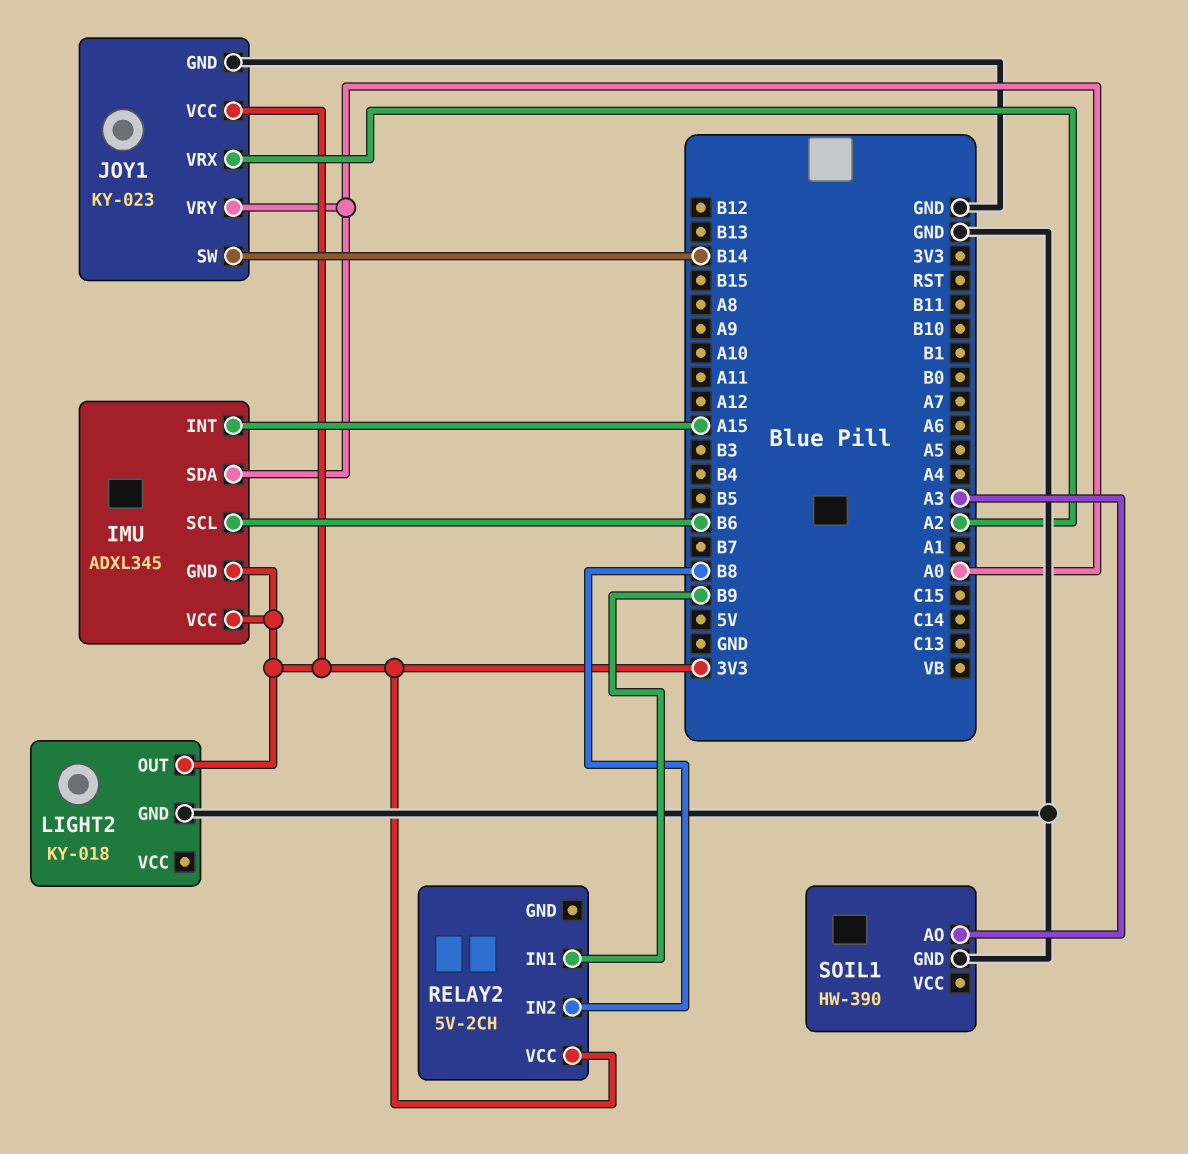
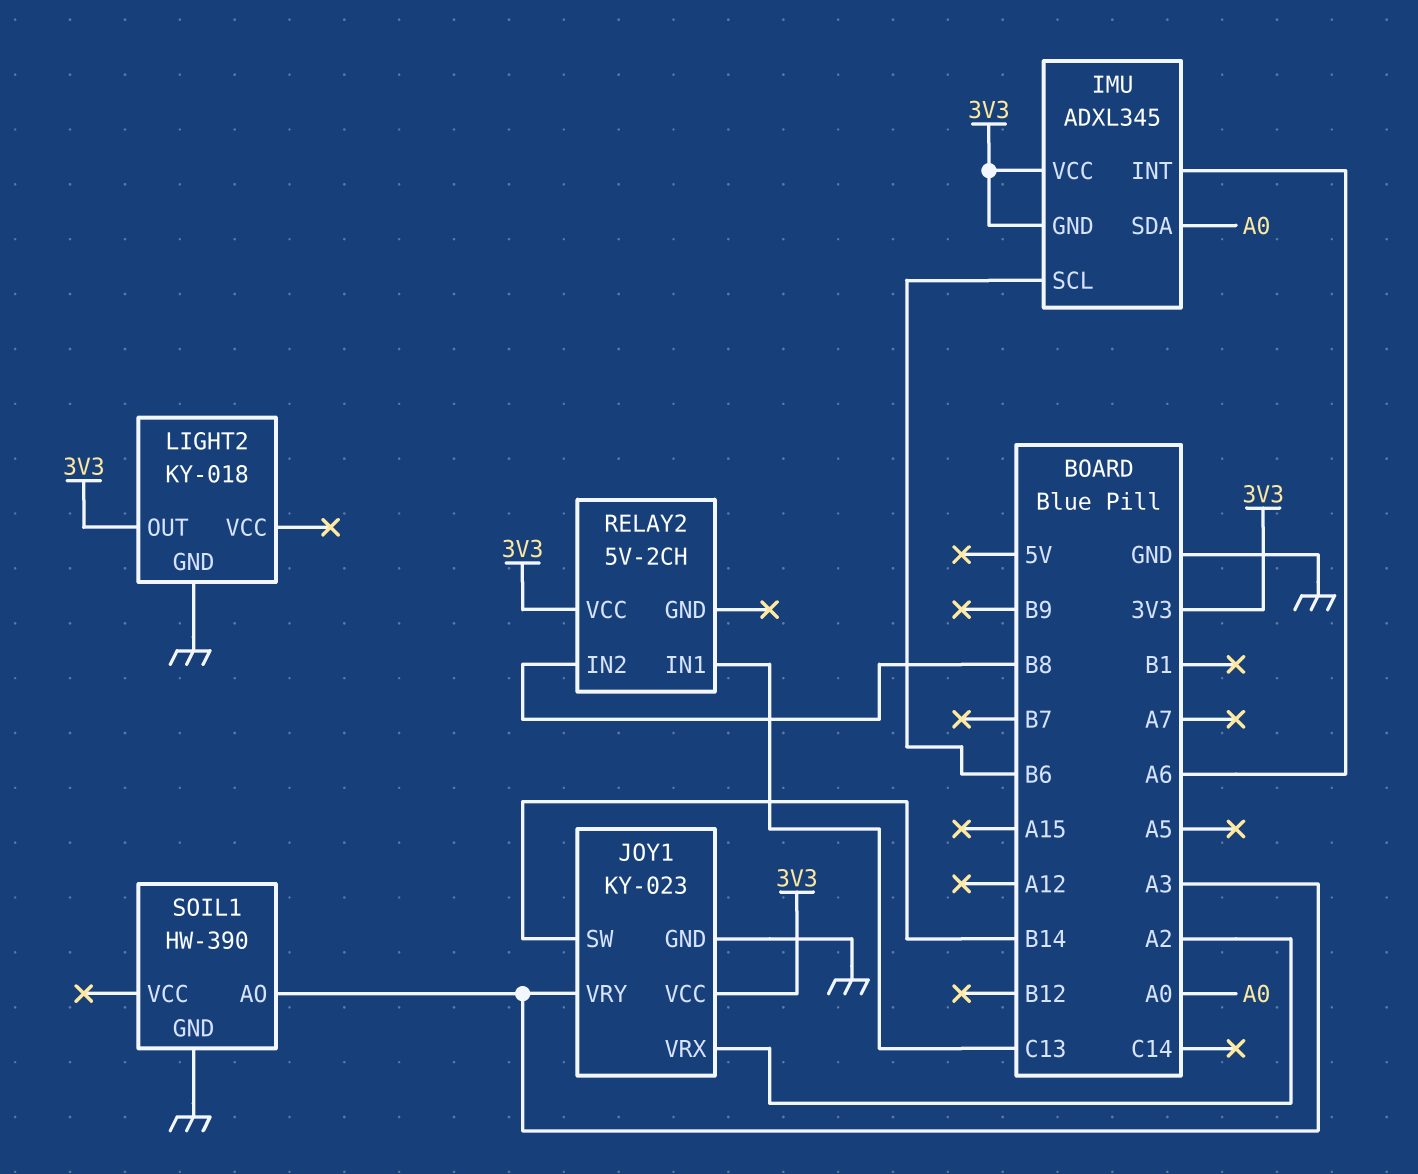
IMU pin INT: A15 -> A6
JOY1 pin VRY: A0 -> A3
RELAY2 pin IN1: B9 -> C13

